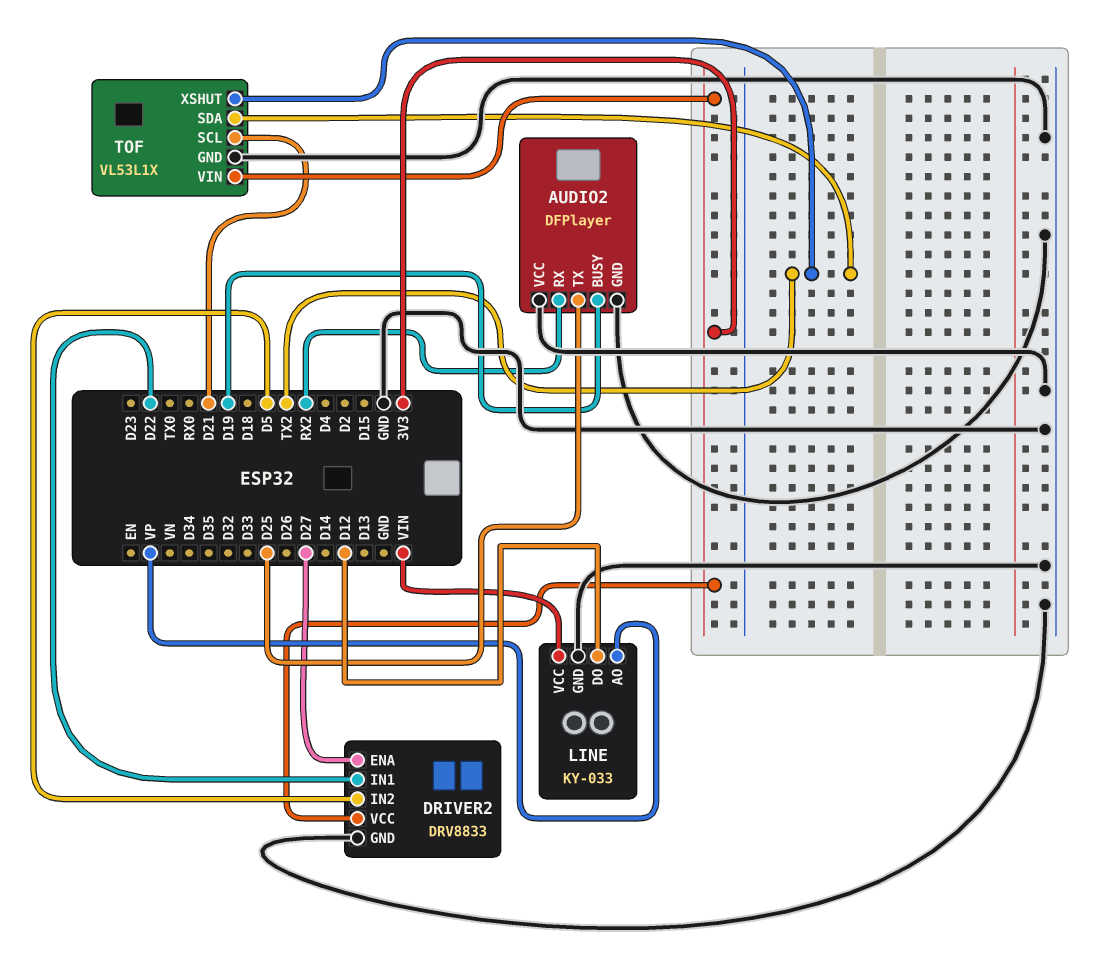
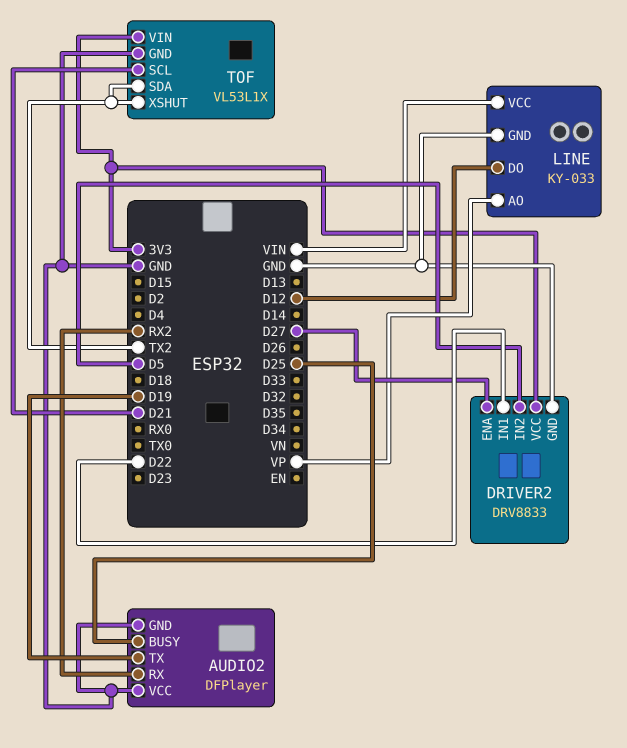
AUDIO2 pin BUSY: D19 -> D25
AUDIO2 pin TX: D25 -> D19

